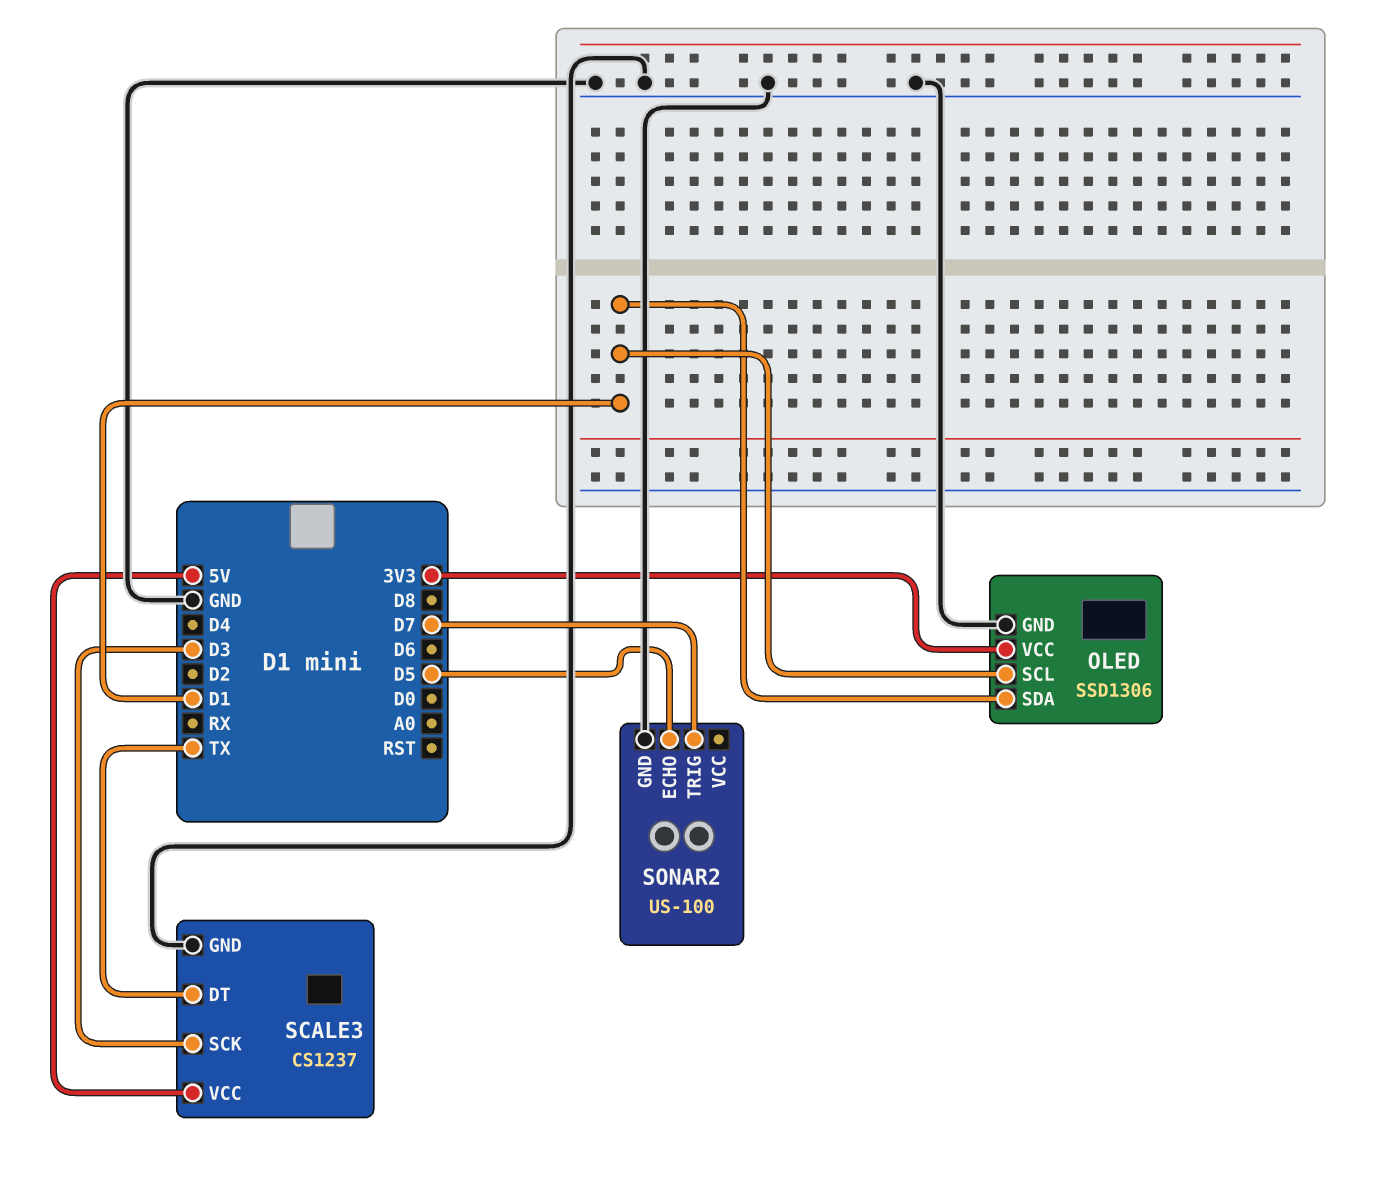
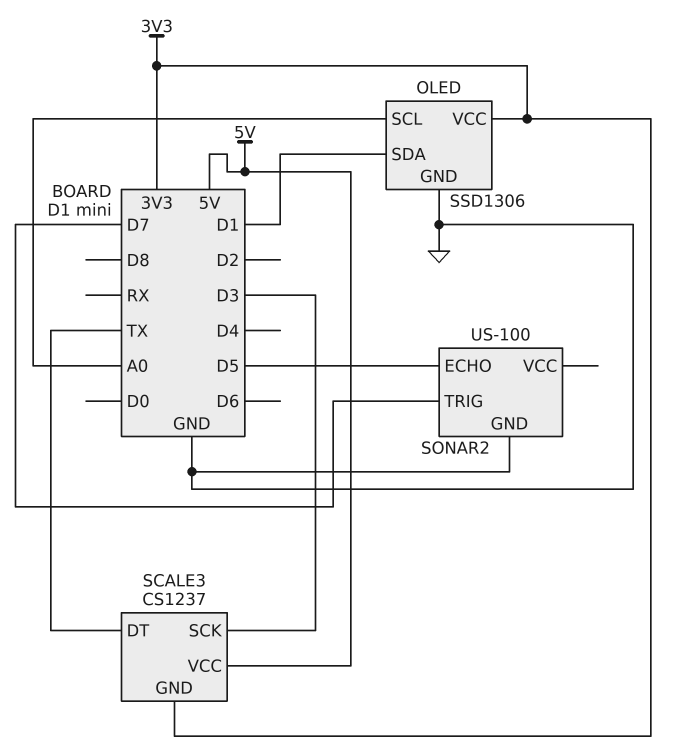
OLED pin SCL: D1 -> A0
SCALE3 pin GND: GND -> 3V3

